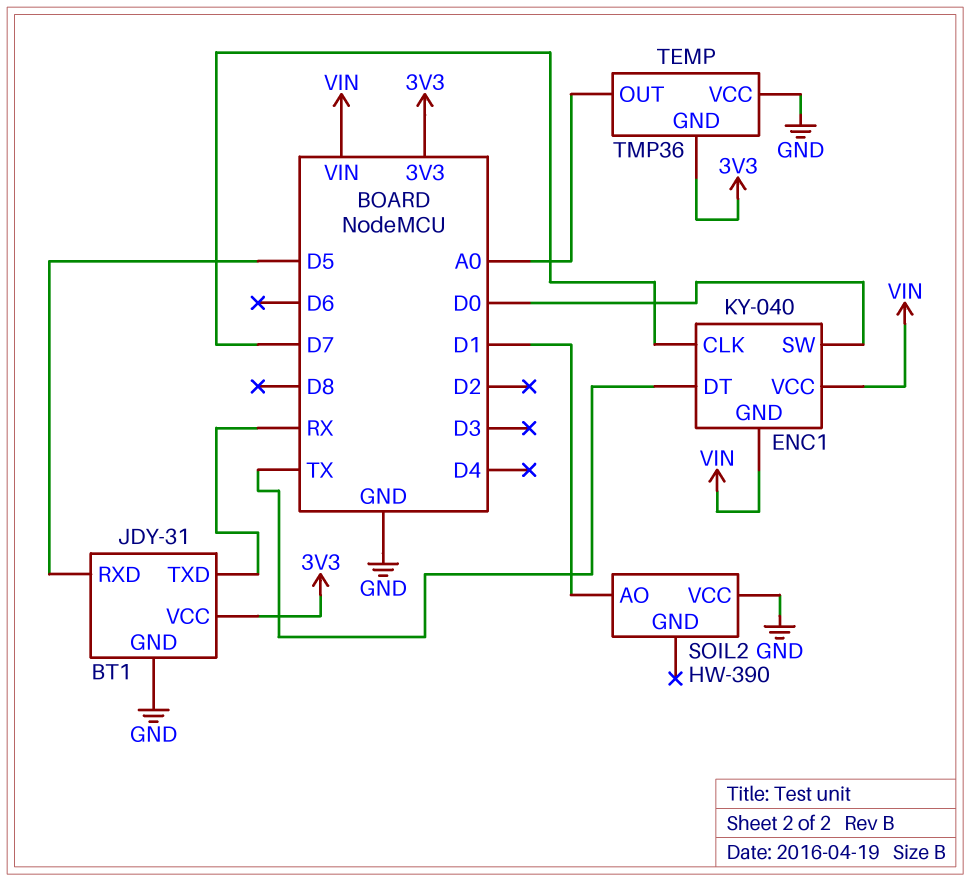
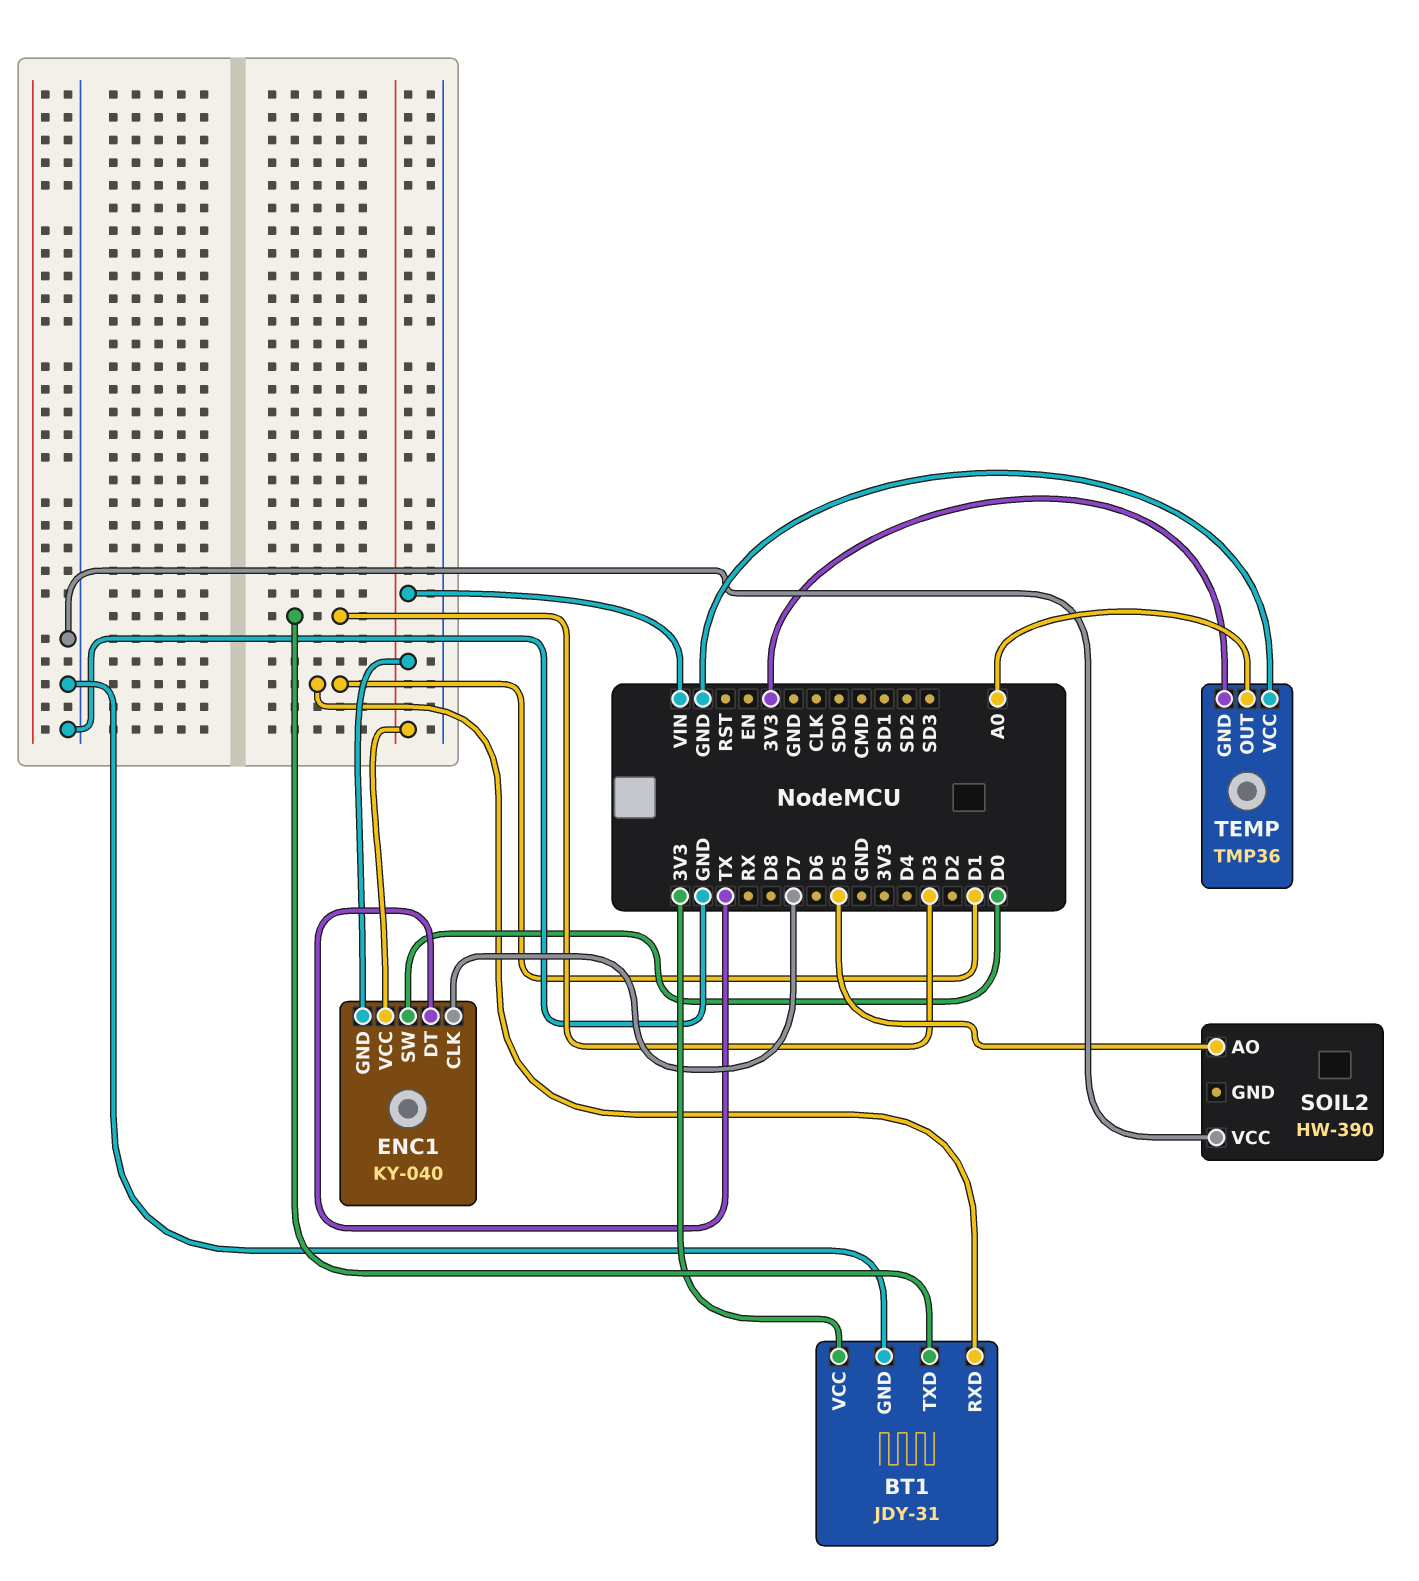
BT1 pin RXD: D5 -> D1
BT1 pin TXD: RX -> D3
SOIL2 pin AO: D1 -> D5

